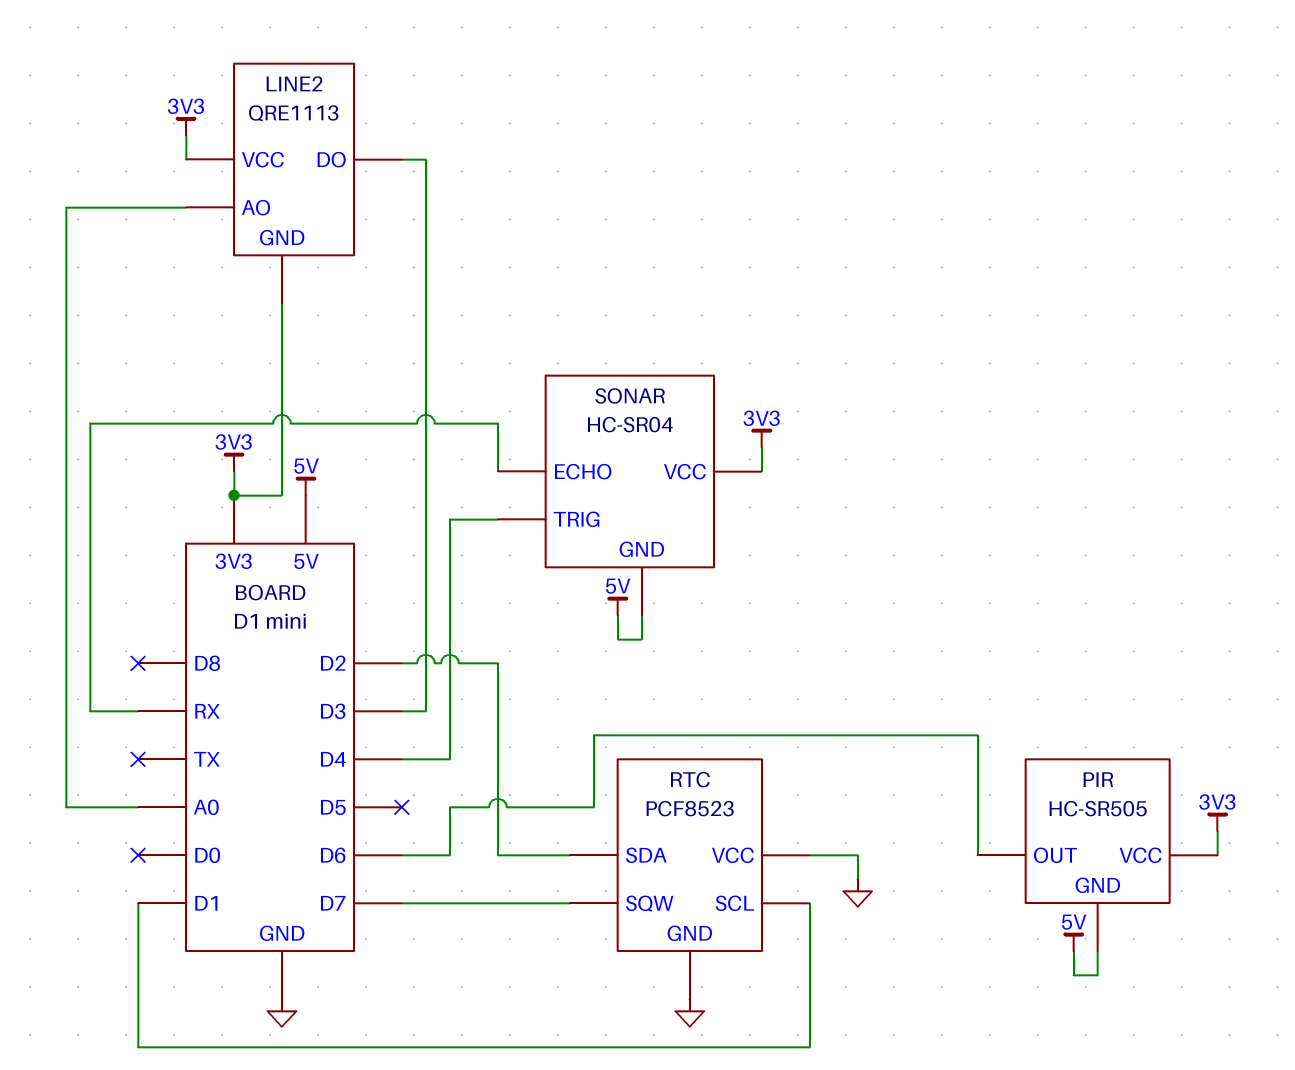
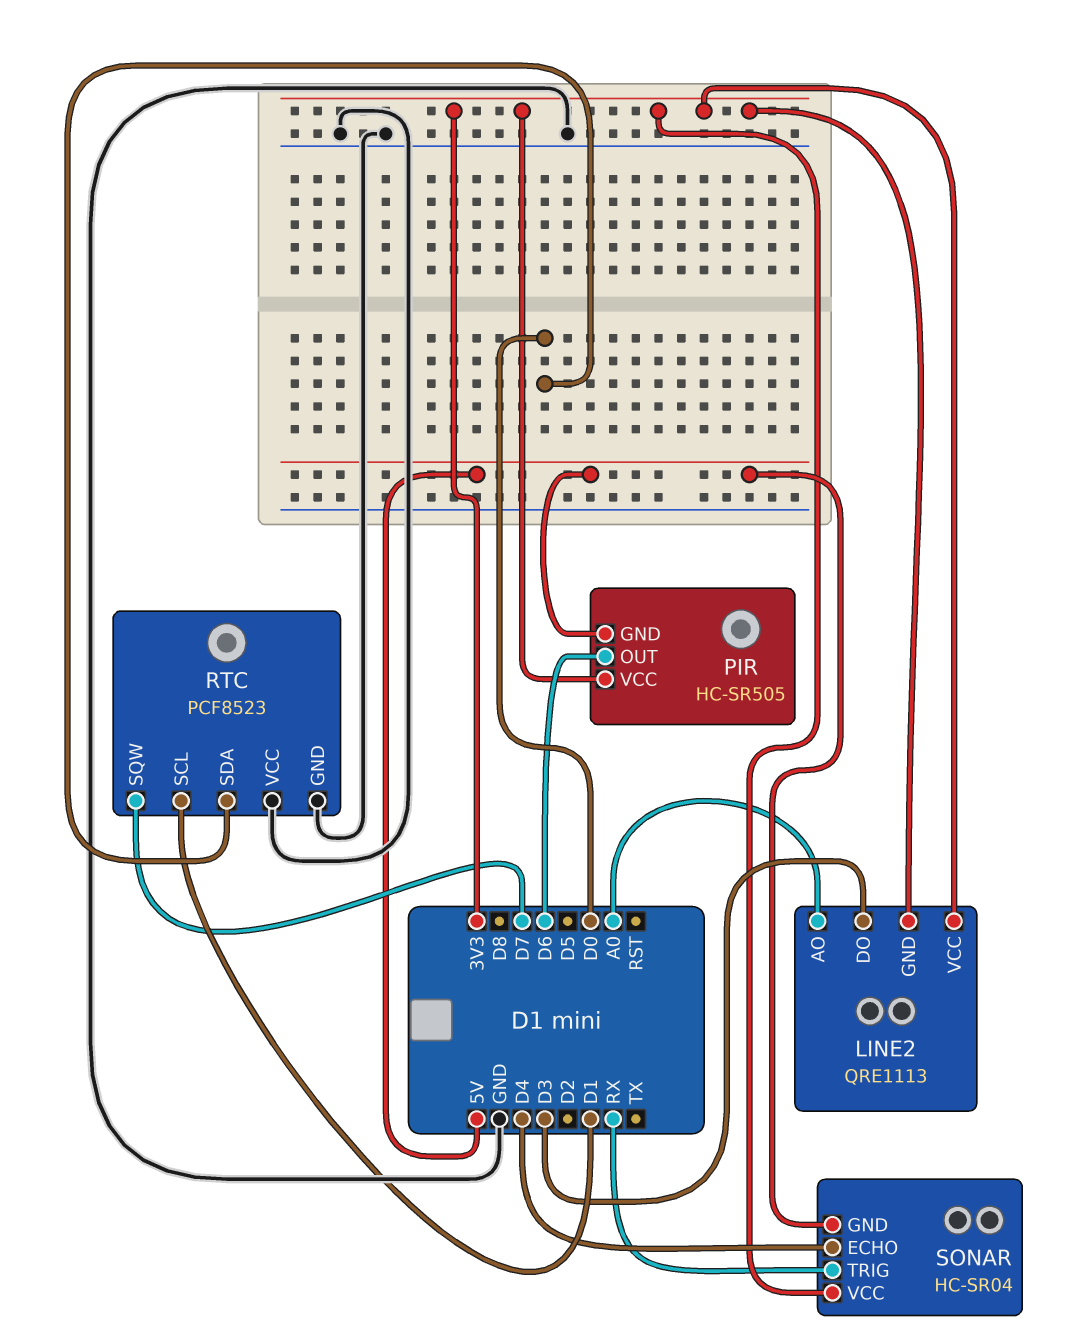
RTC pin SDA: D2 -> D0
SONAR pin ECHO: RX -> D4
SONAR pin TRIG: D4 -> RX

